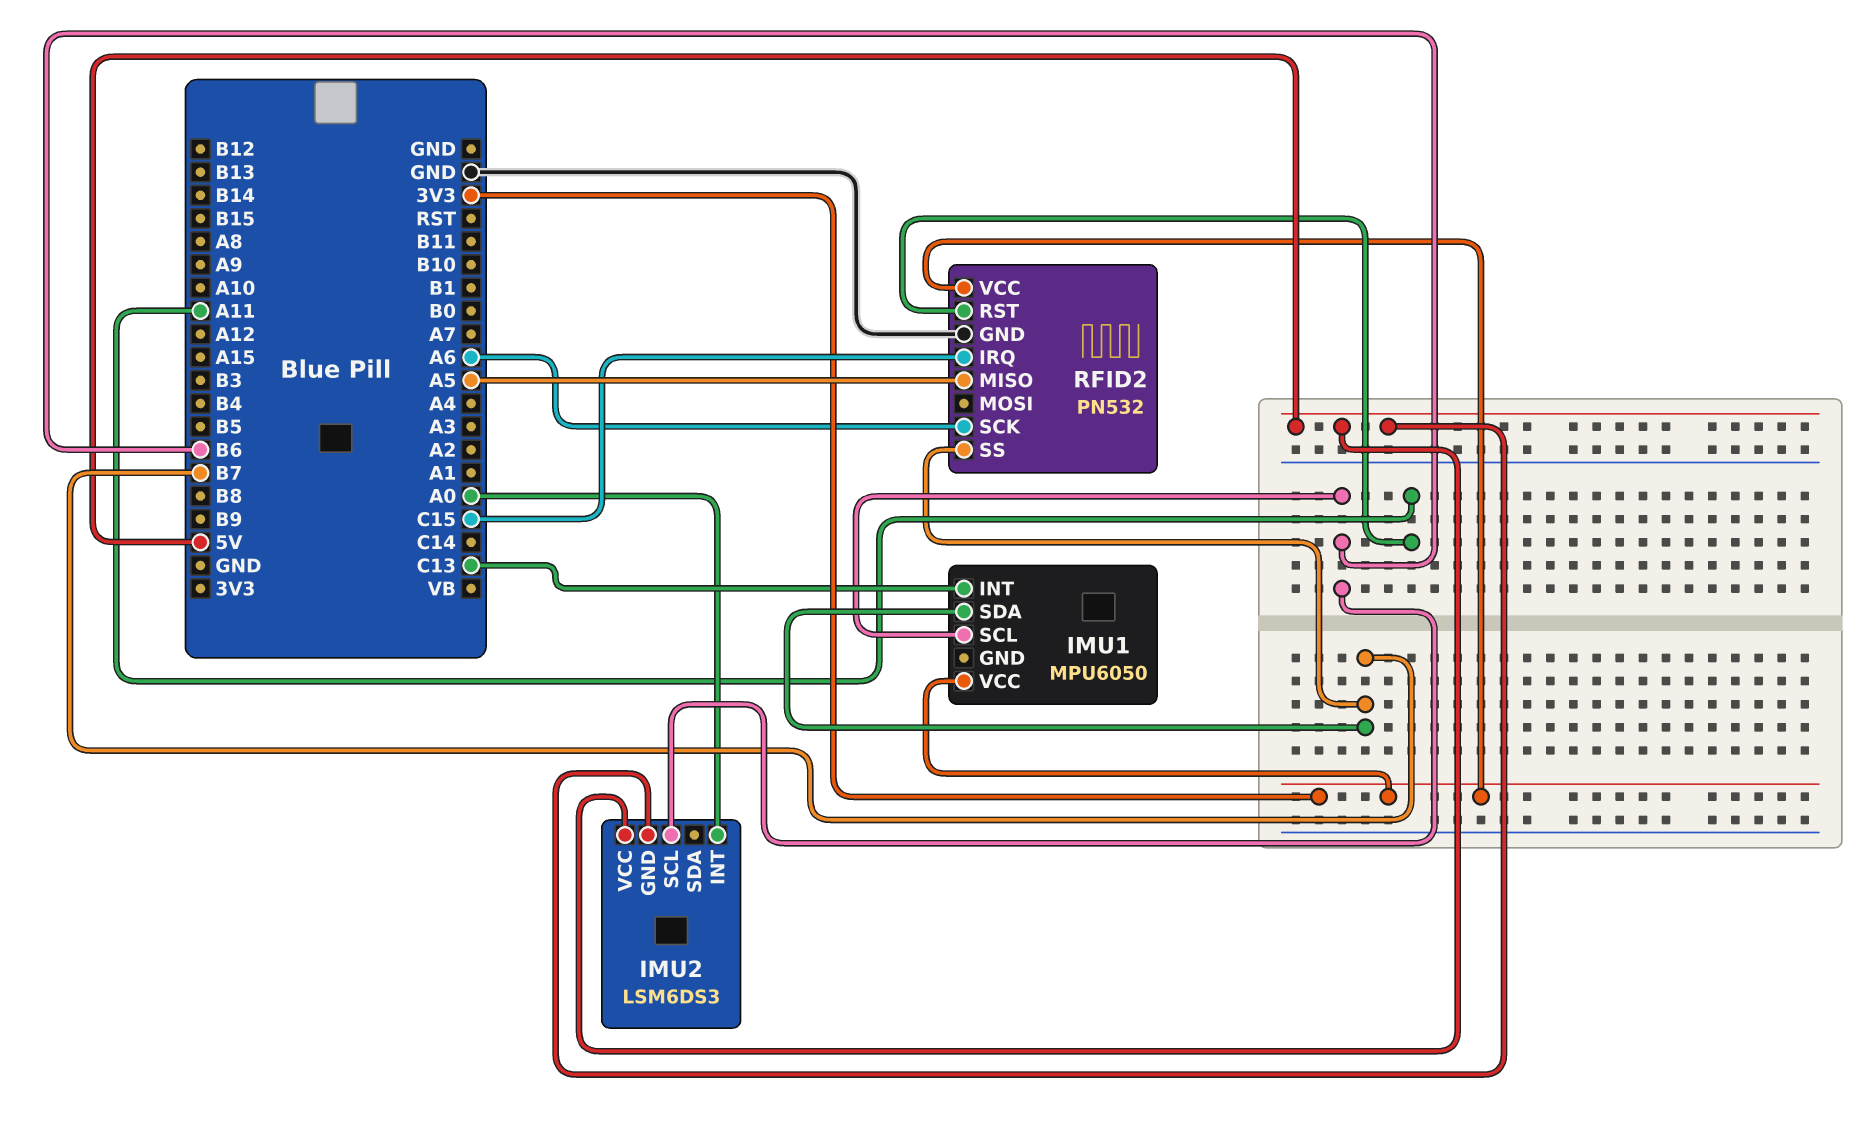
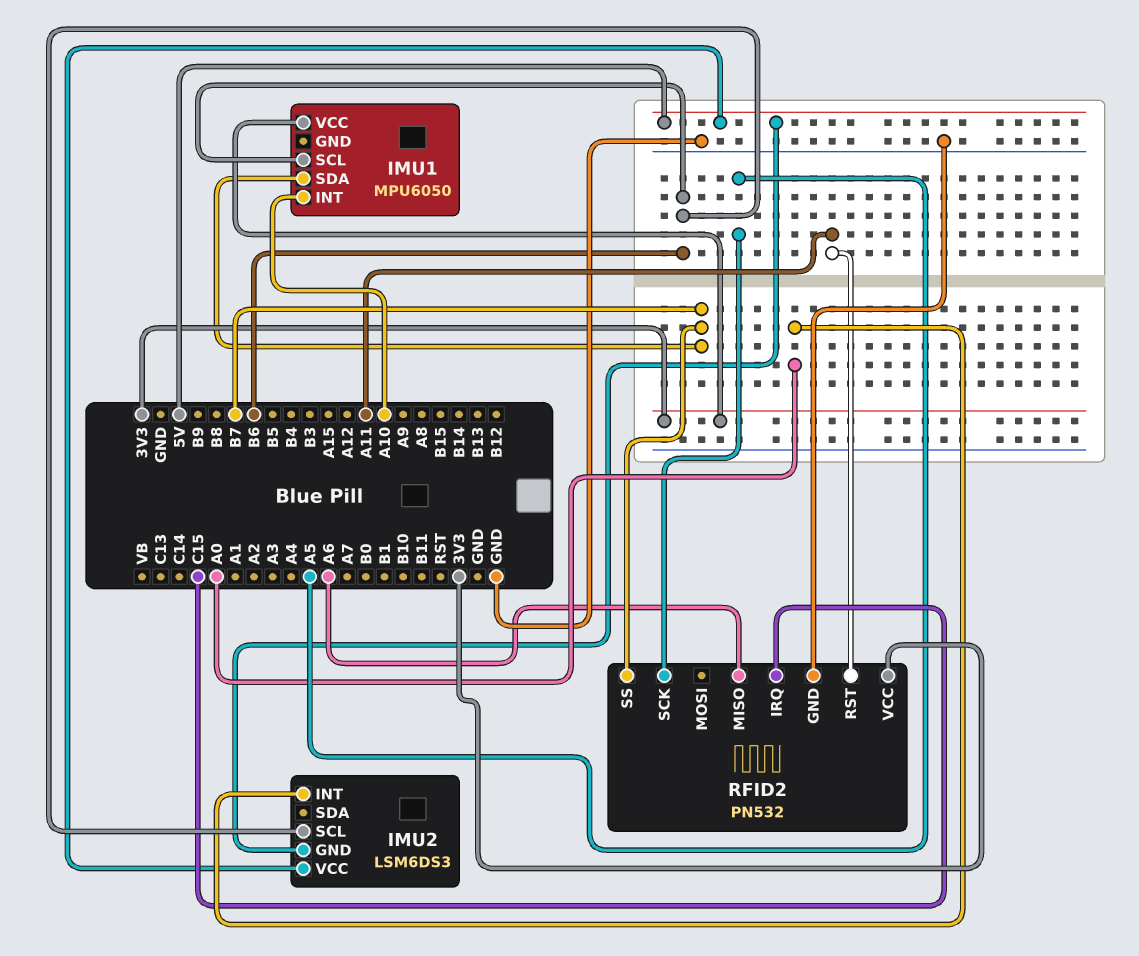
IMU1 pin INT: C13 -> A10
RFID2 pin MISO: A5 -> A6
RFID2 pin SCK: A6 -> A5

